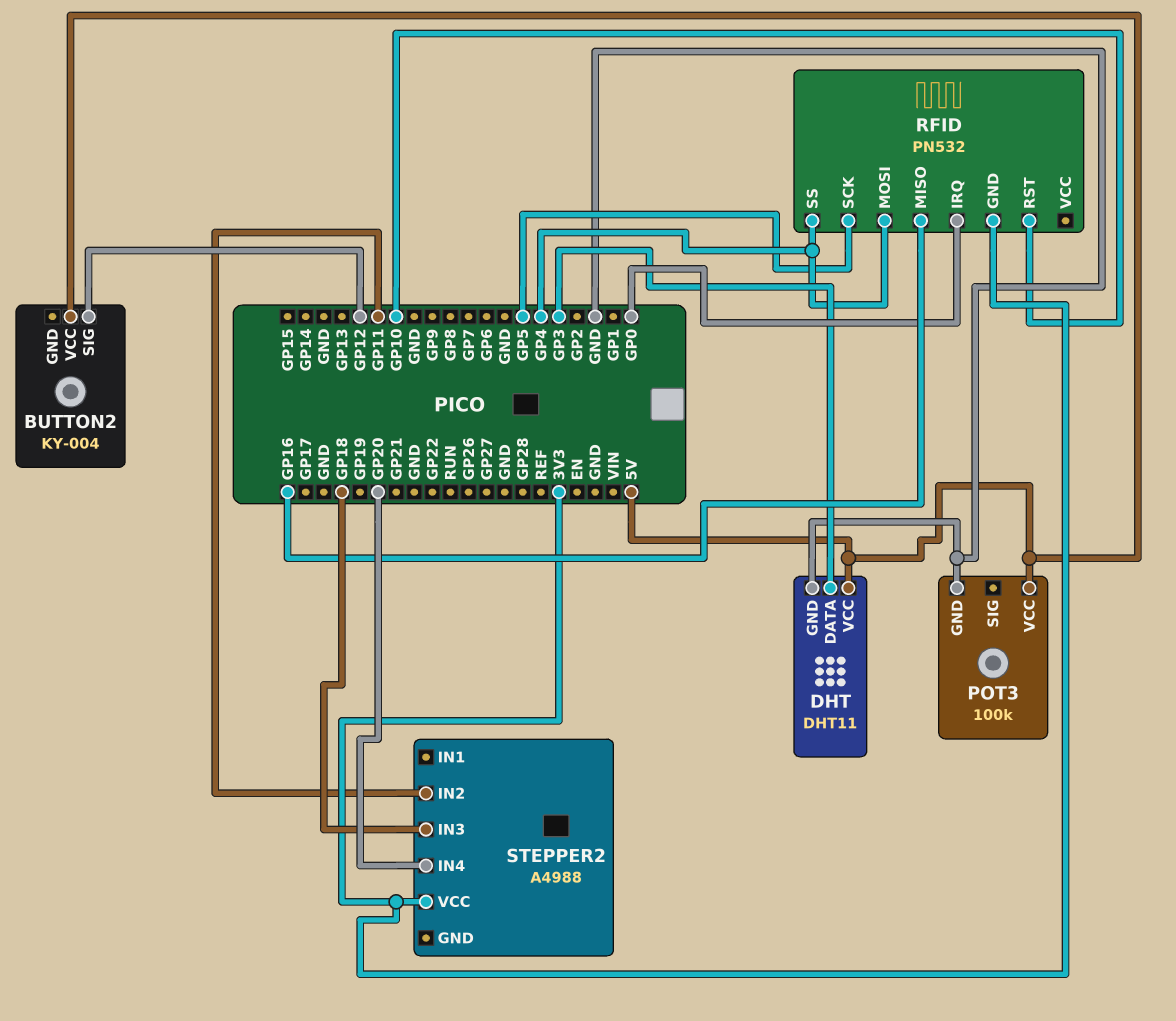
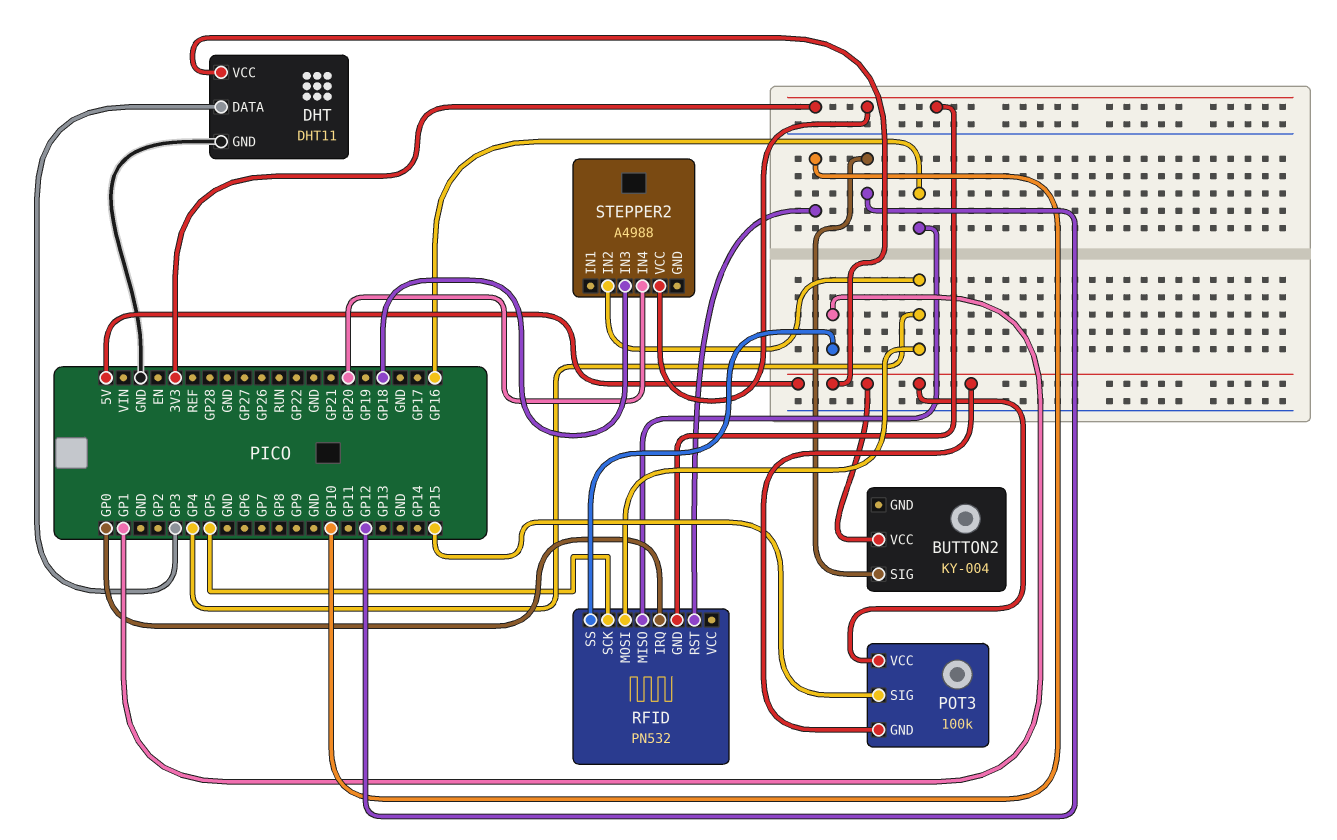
POT3 pin GND: GND -> 5V
POT3 pin SIG: none -> GP15
RFID pin SS: GP4 -> GP1
STEPPER2 pin IN2: GP11 -> GP4

